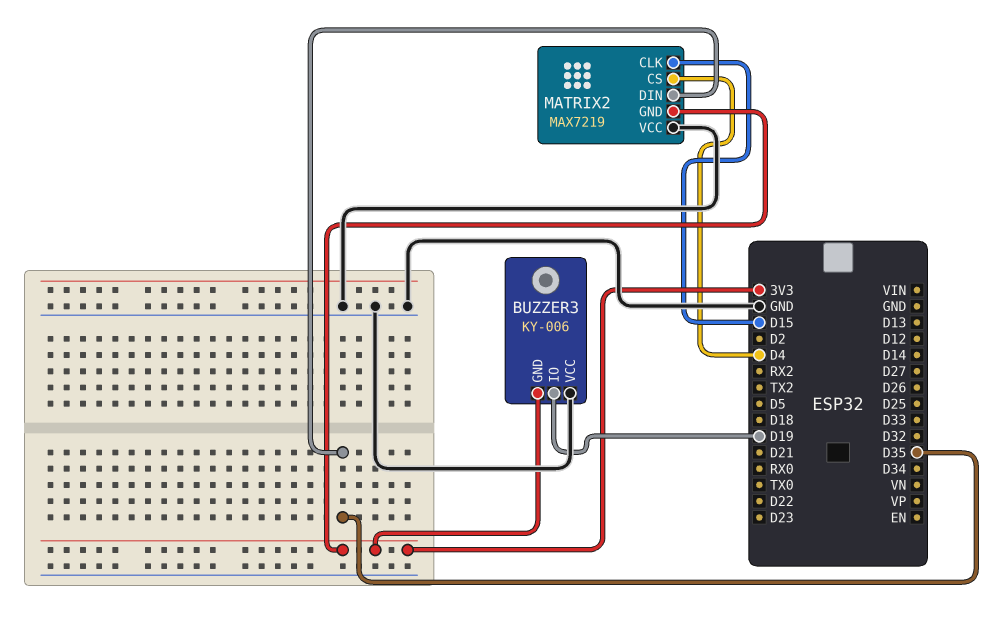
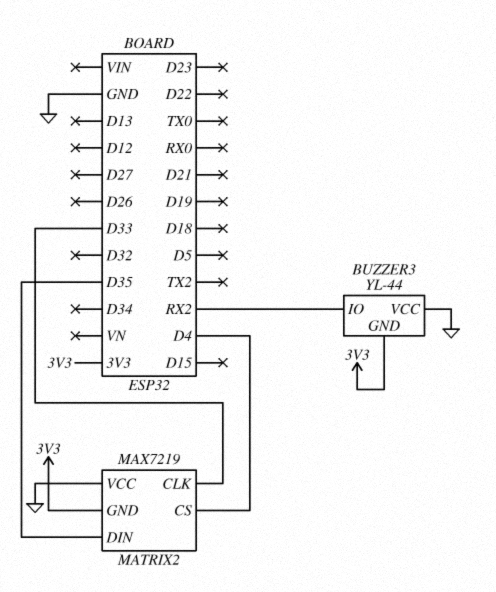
BUZZER3: KY-006 -> YL-44
BUZZER3 pin IO: D19 -> RX2
MATRIX2 pin CLK: D15 -> D33

